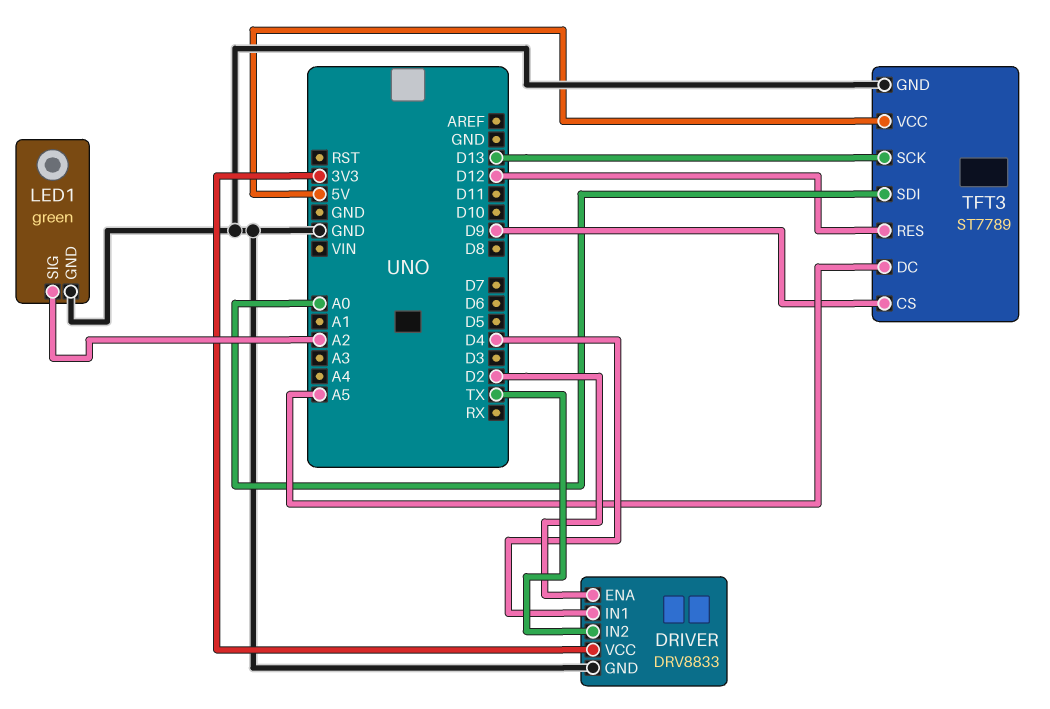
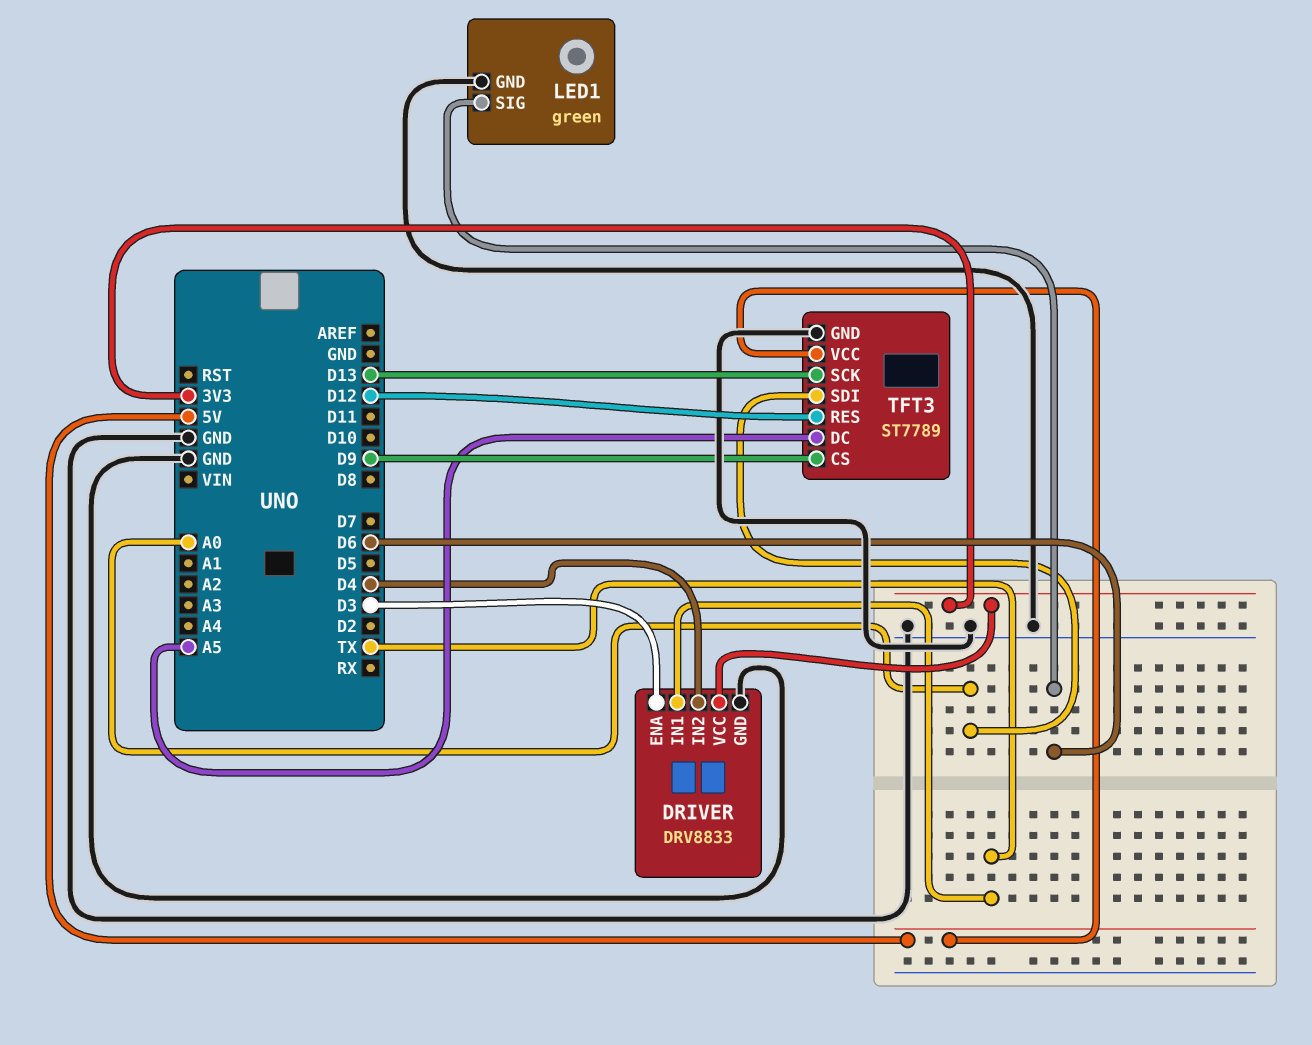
DRIVER pin ENA: D2 -> D3
DRIVER pin IN1: D4 -> TX
DRIVER pin IN2: TX -> D4
LED1 pin SIG: A2 -> D6

